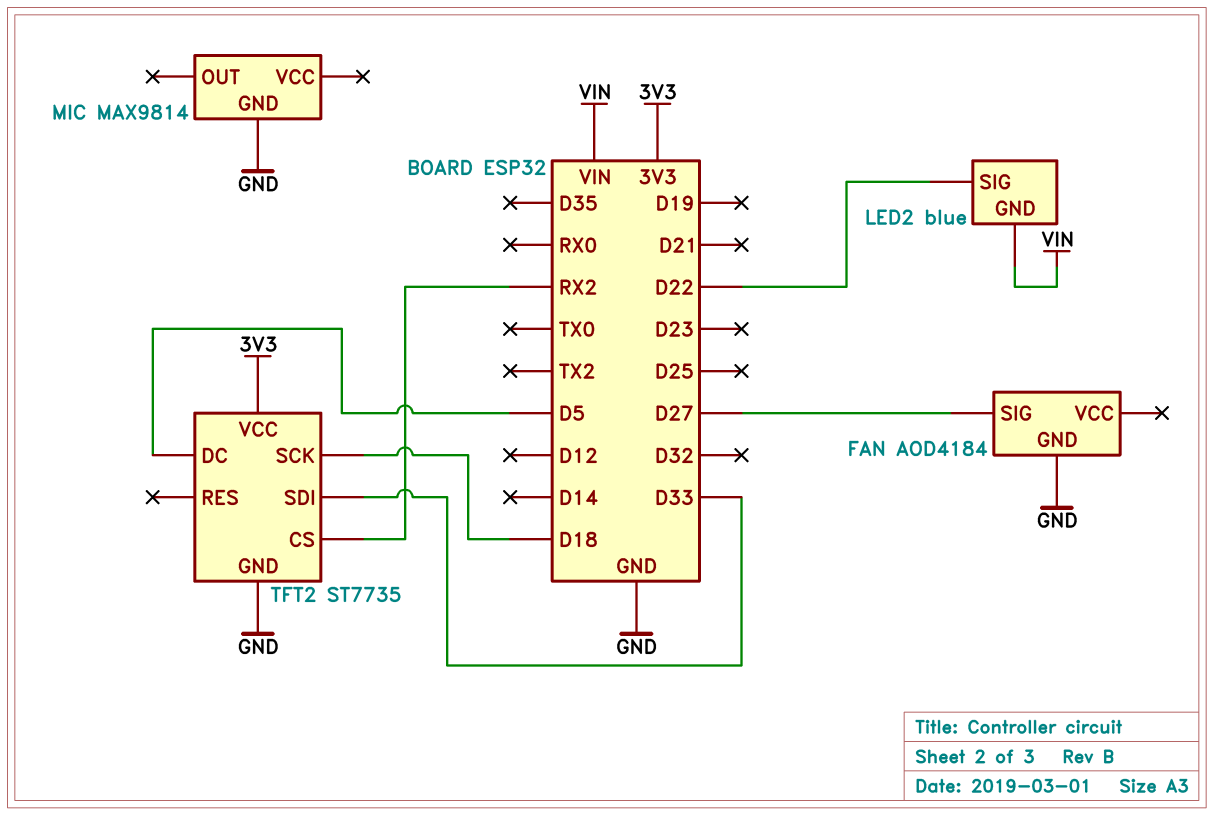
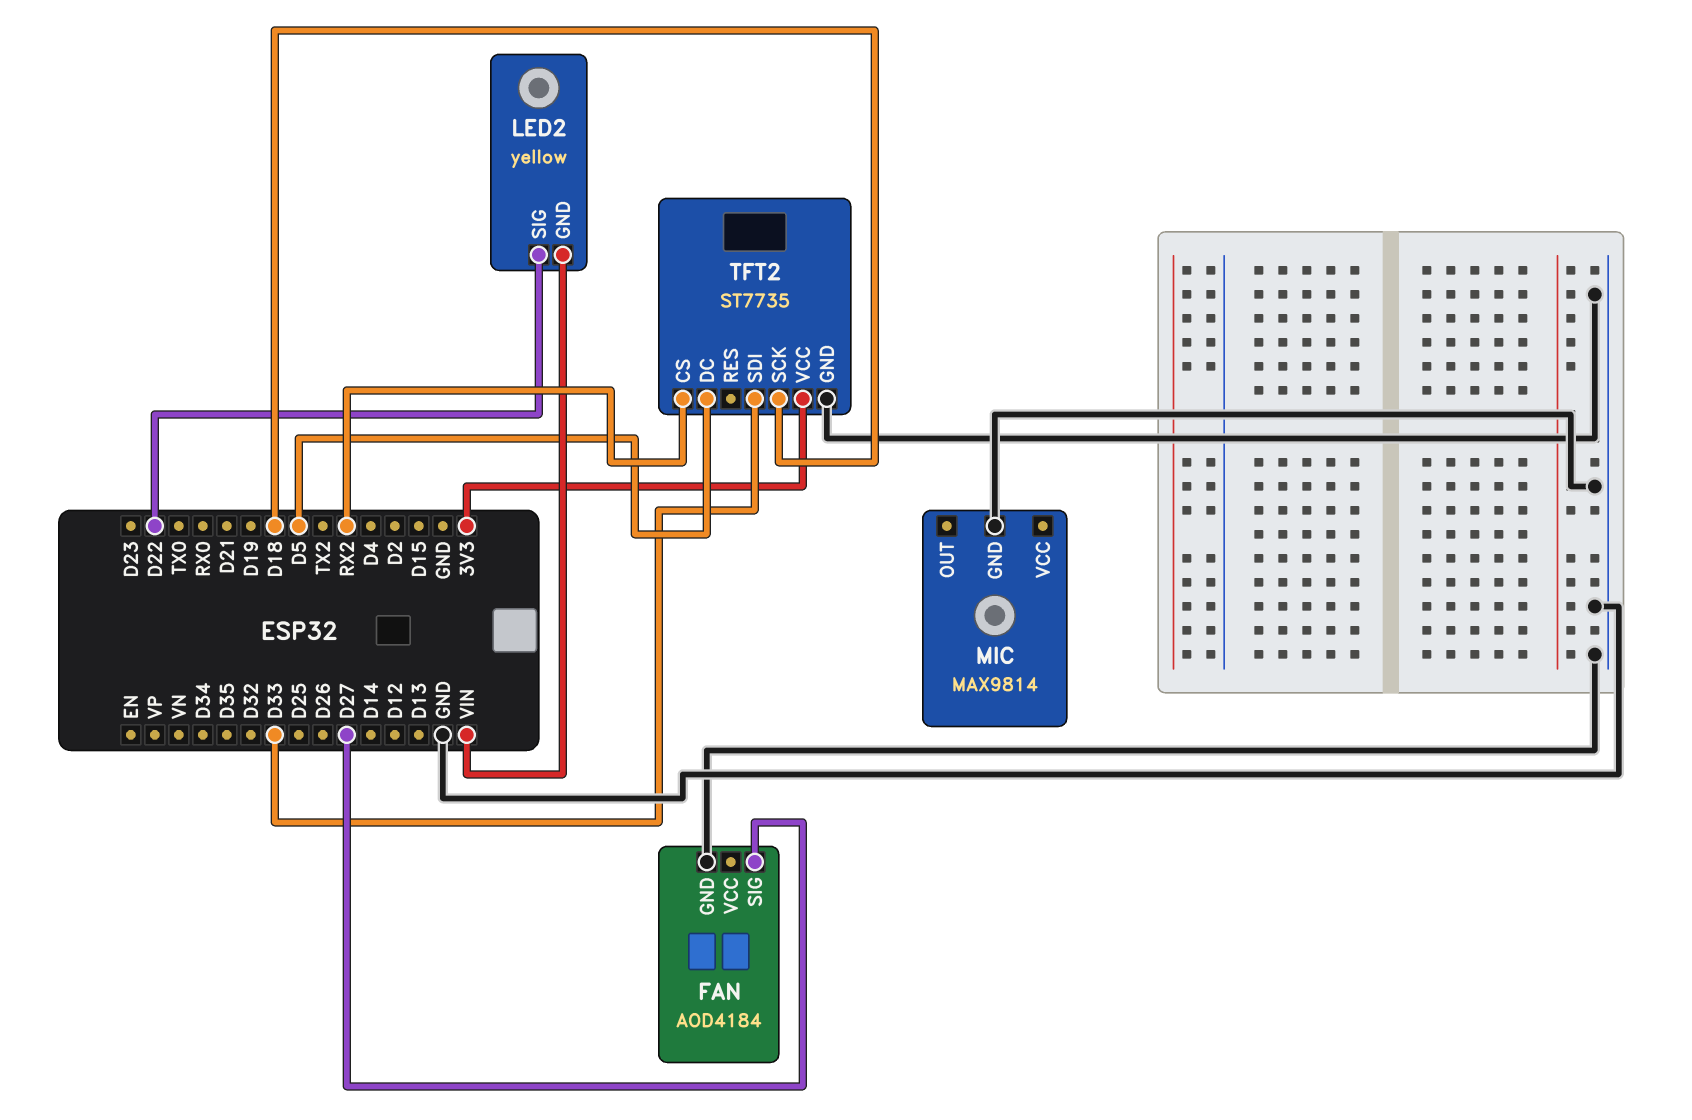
LED2: blue -> yellow

